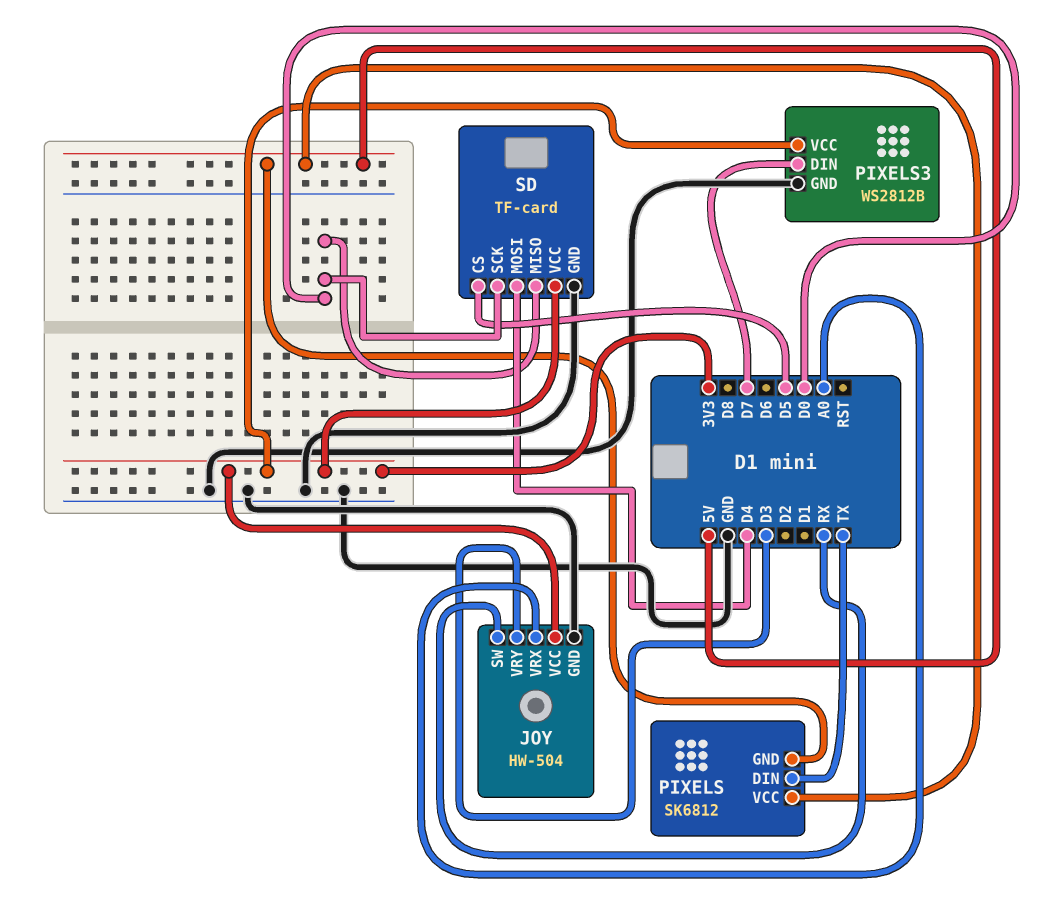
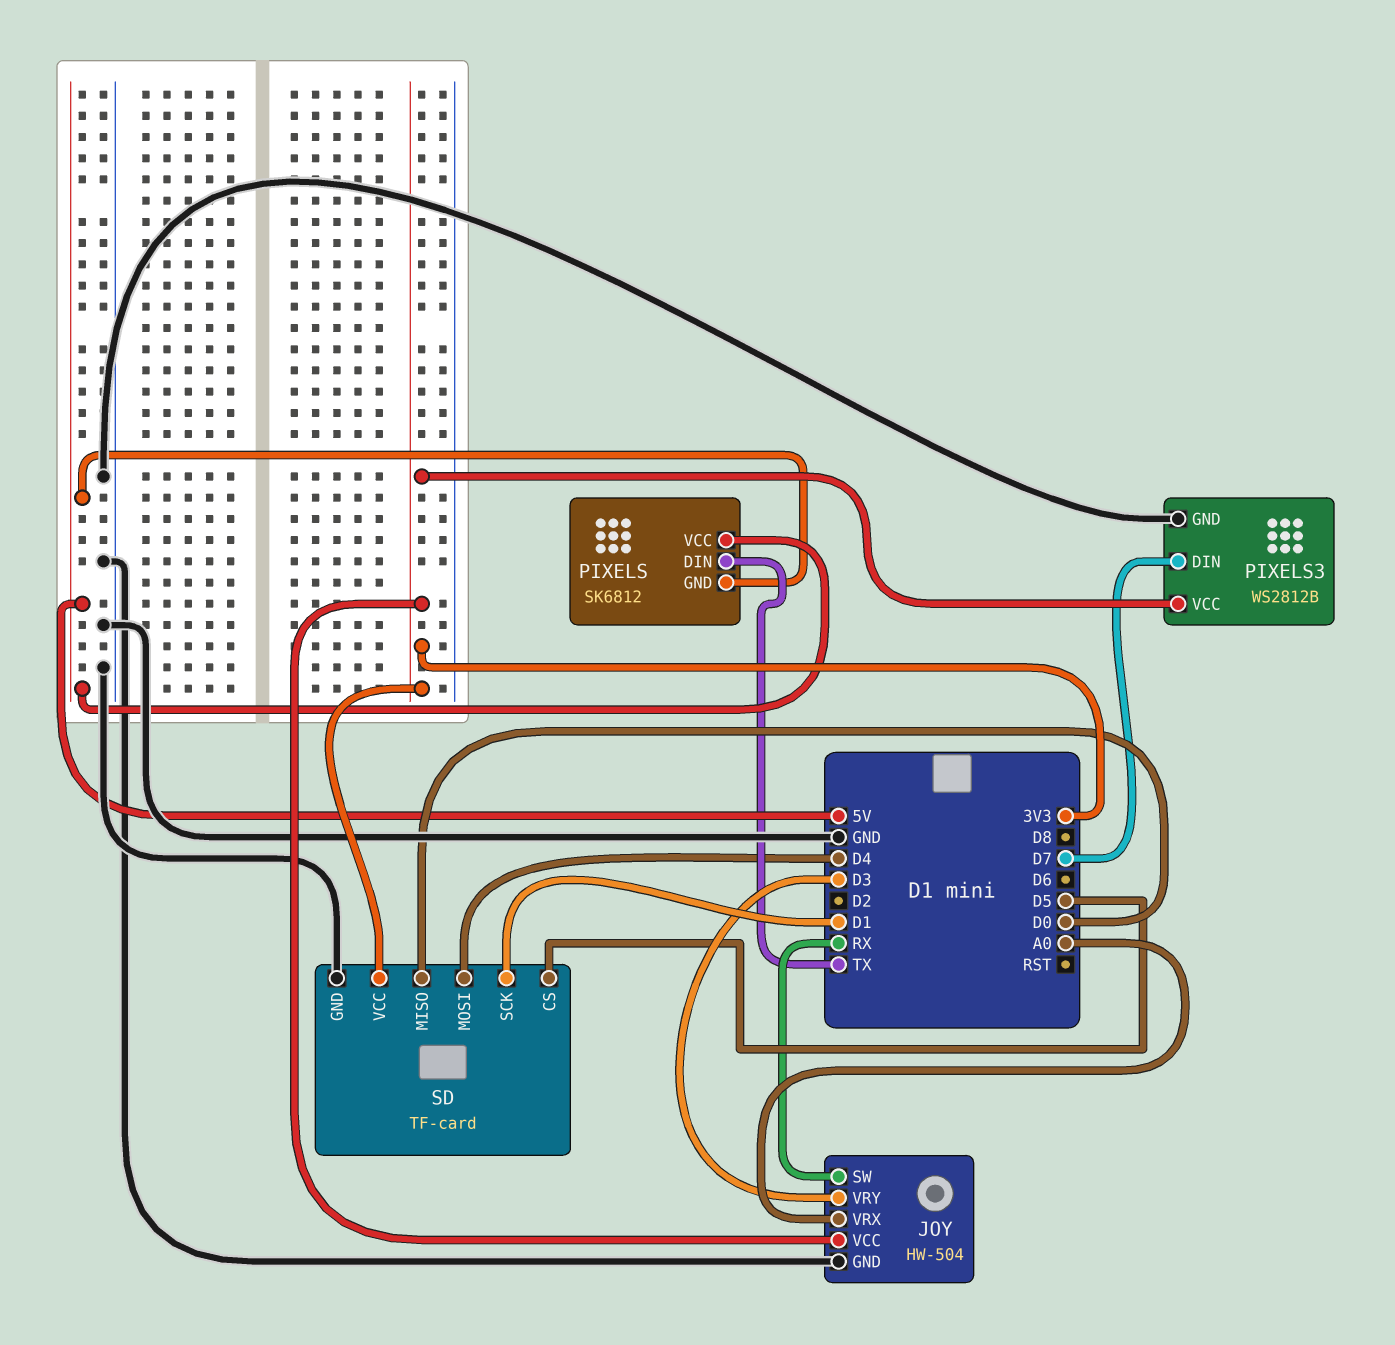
SD pin SCK: D0 -> D1

